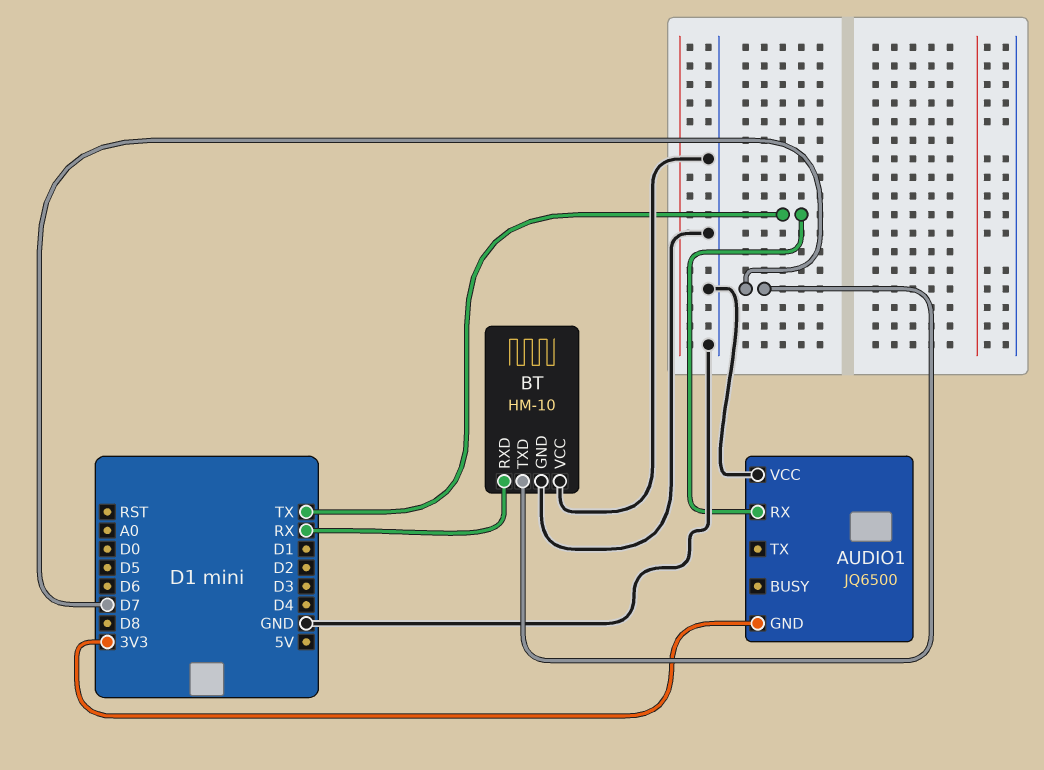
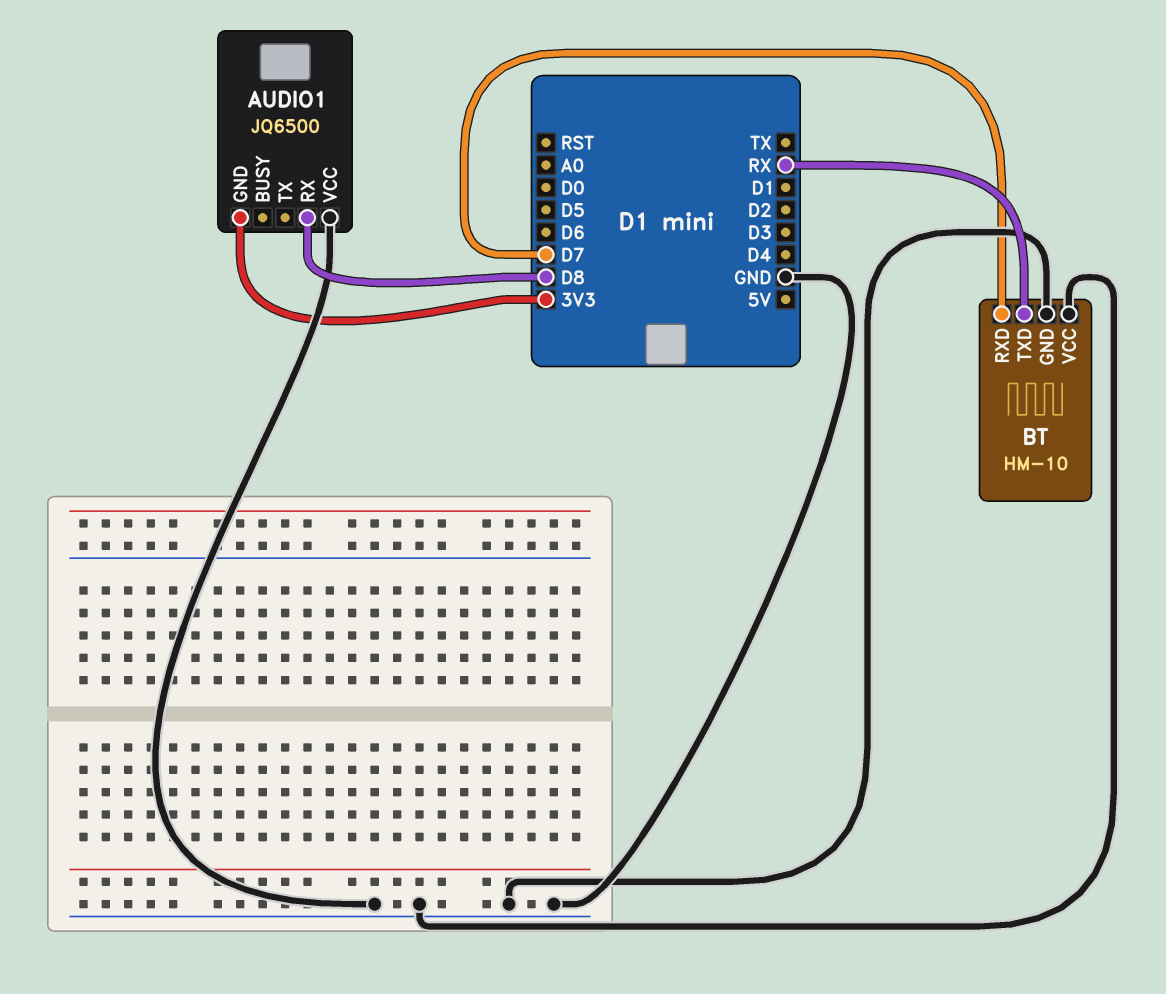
AUDIO1 pin RX: TX -> D8
BT pin RXD: RX -> D7
BT pin TXD: D7 -> RX

